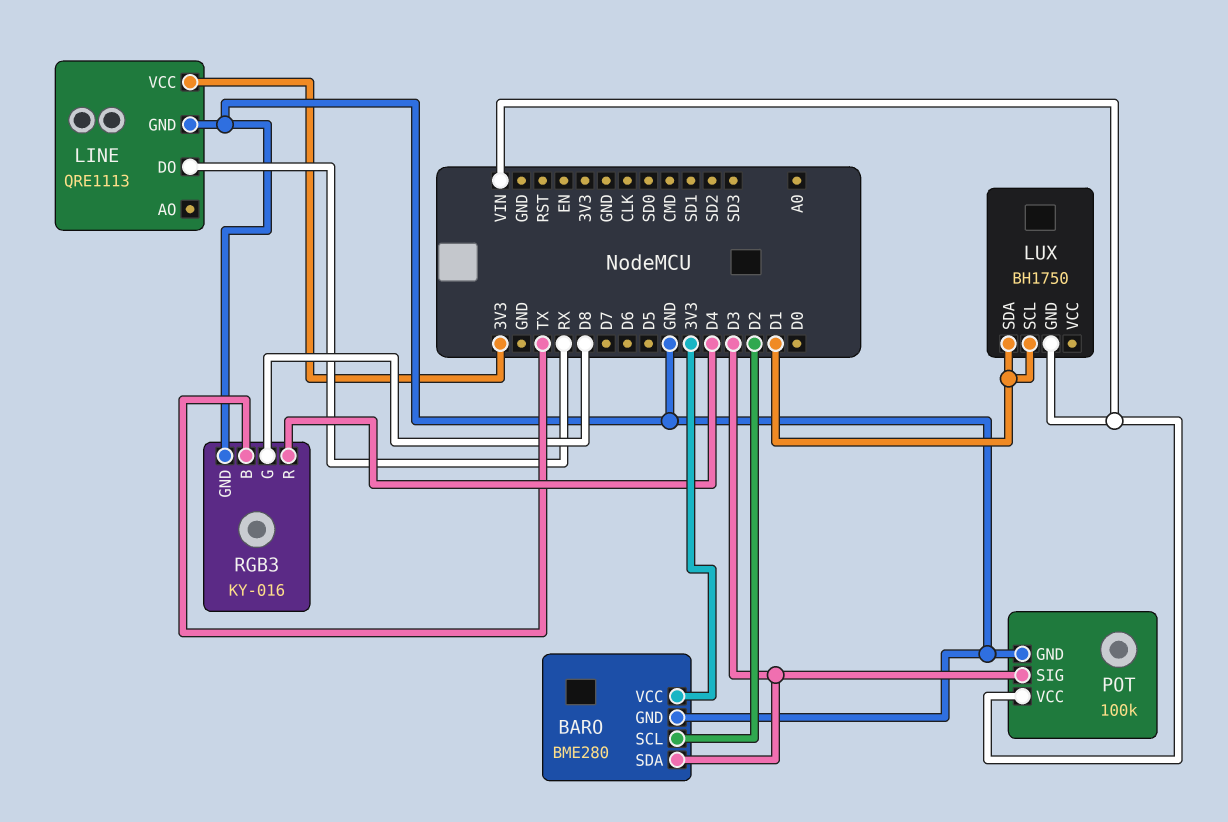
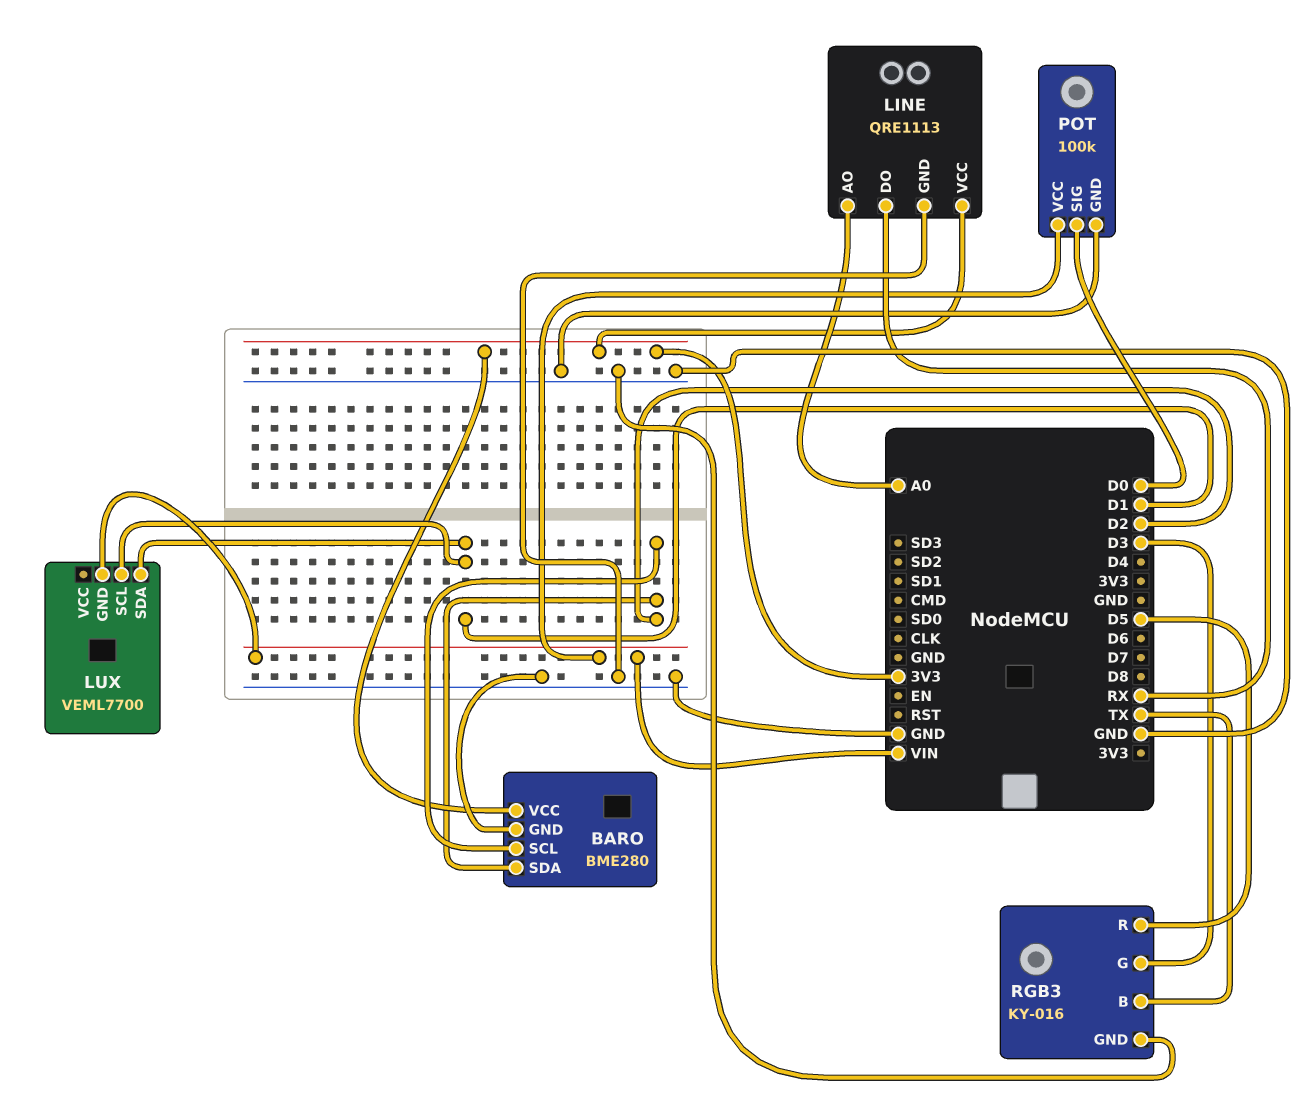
BARO pin SDA: D3 -> D2
LINE pin AO: none -> A0
LUX: BH1750 -> VEML7700
POT pin SIG: D3 -> D0
RGB3 pin G: D8 -> D3
RGB3 pin R: D4 -> D5

